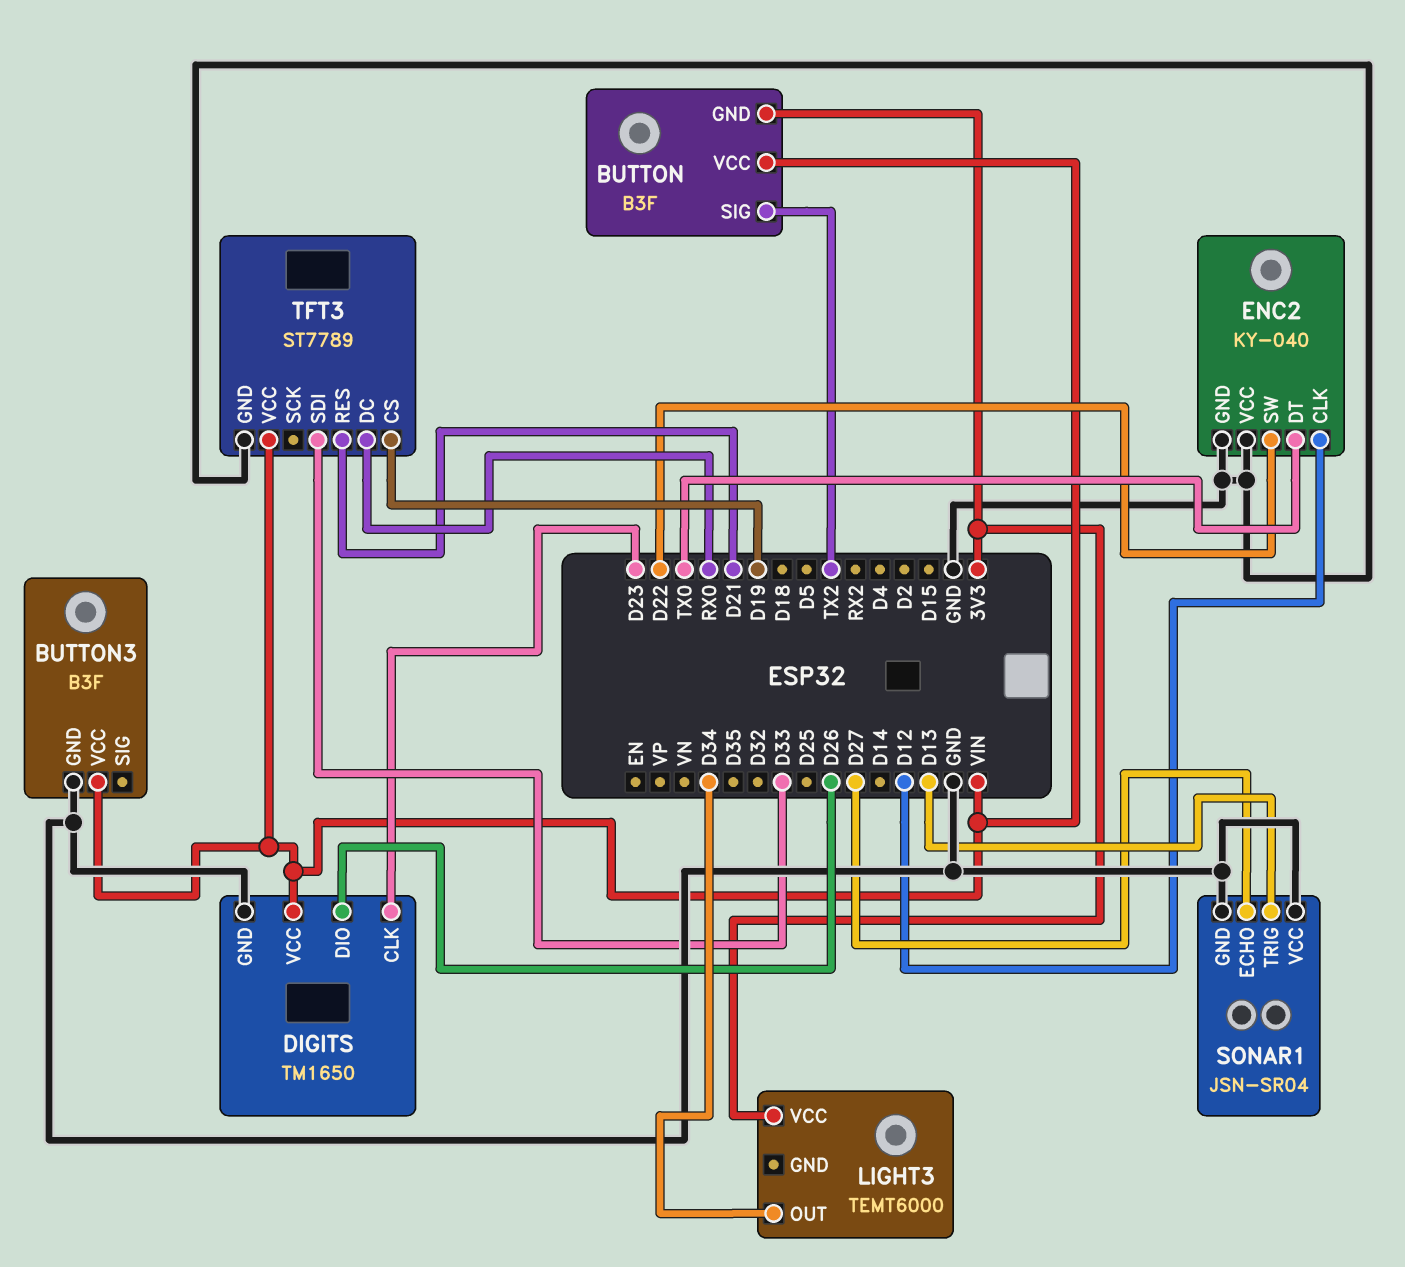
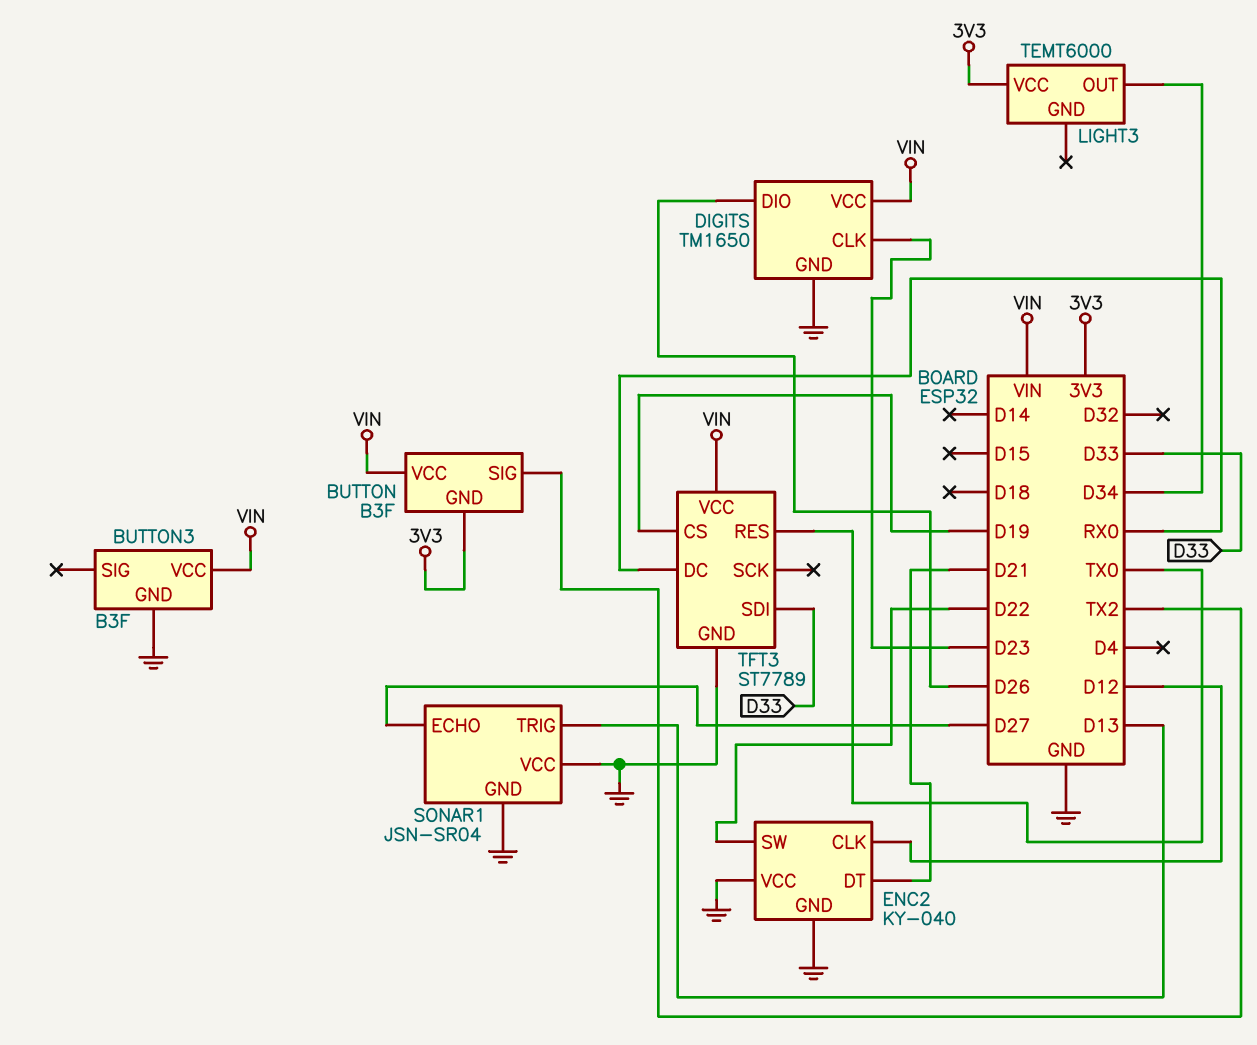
ENC2 pin DT: TX0 -> D21
TFT3 pin RES: D21 -> TX0

